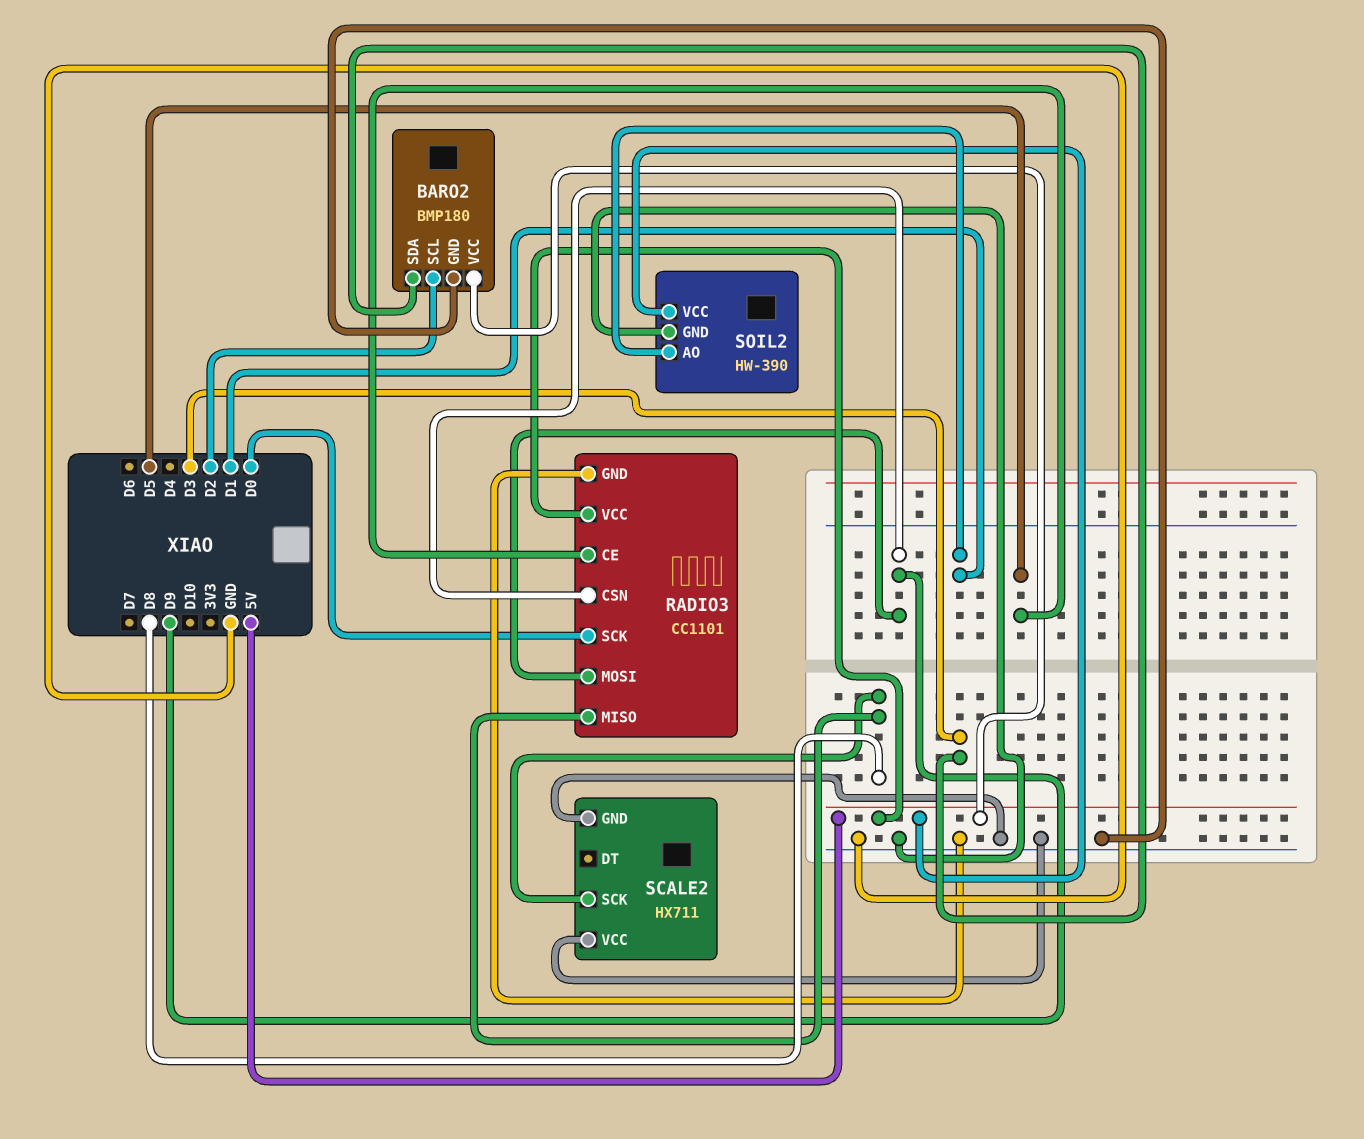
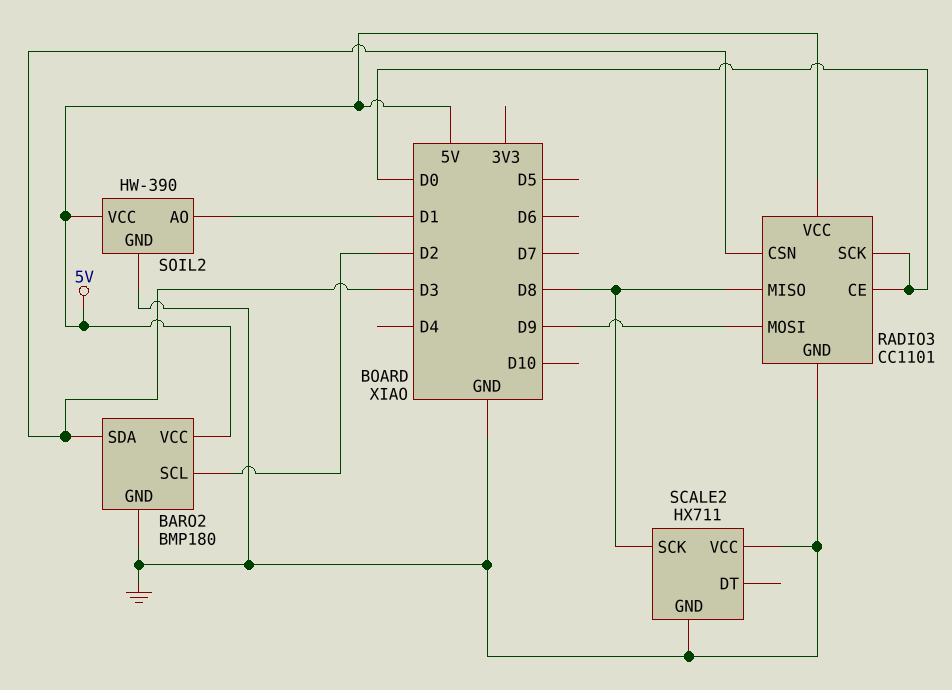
RADIO3 pin CE: D5 -> D0
RADIO3 pin CSN: D9 -> D3

